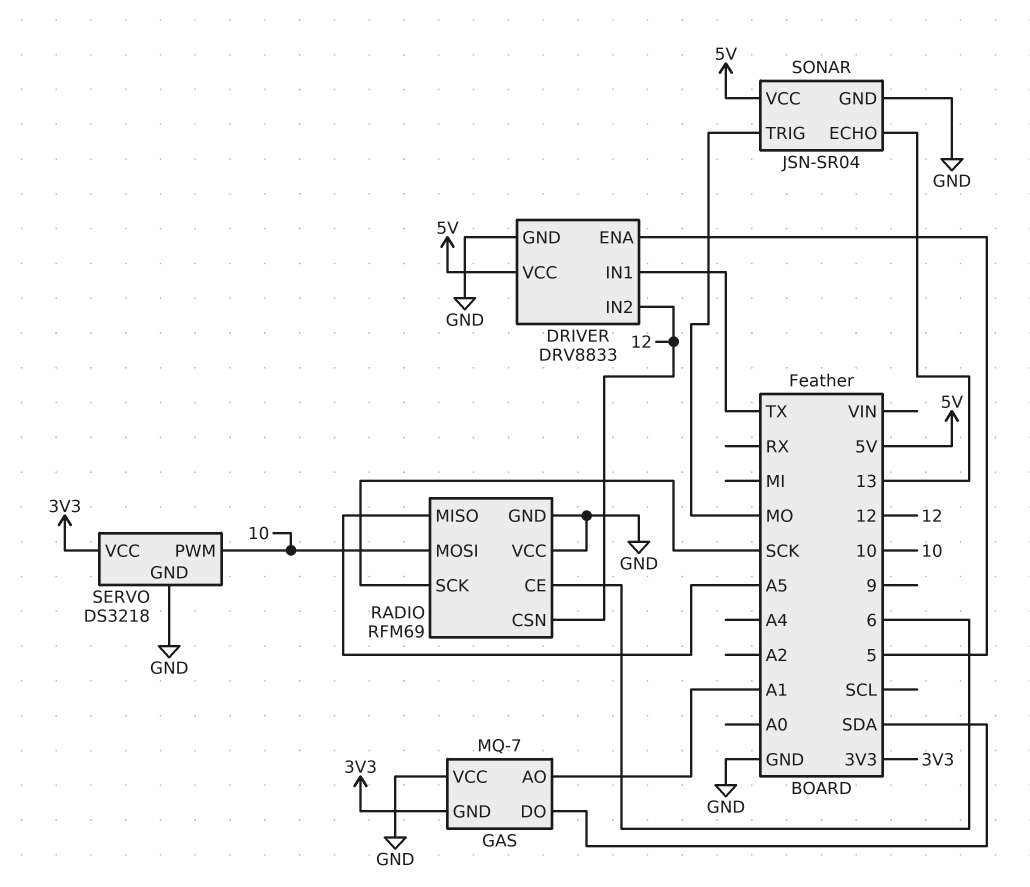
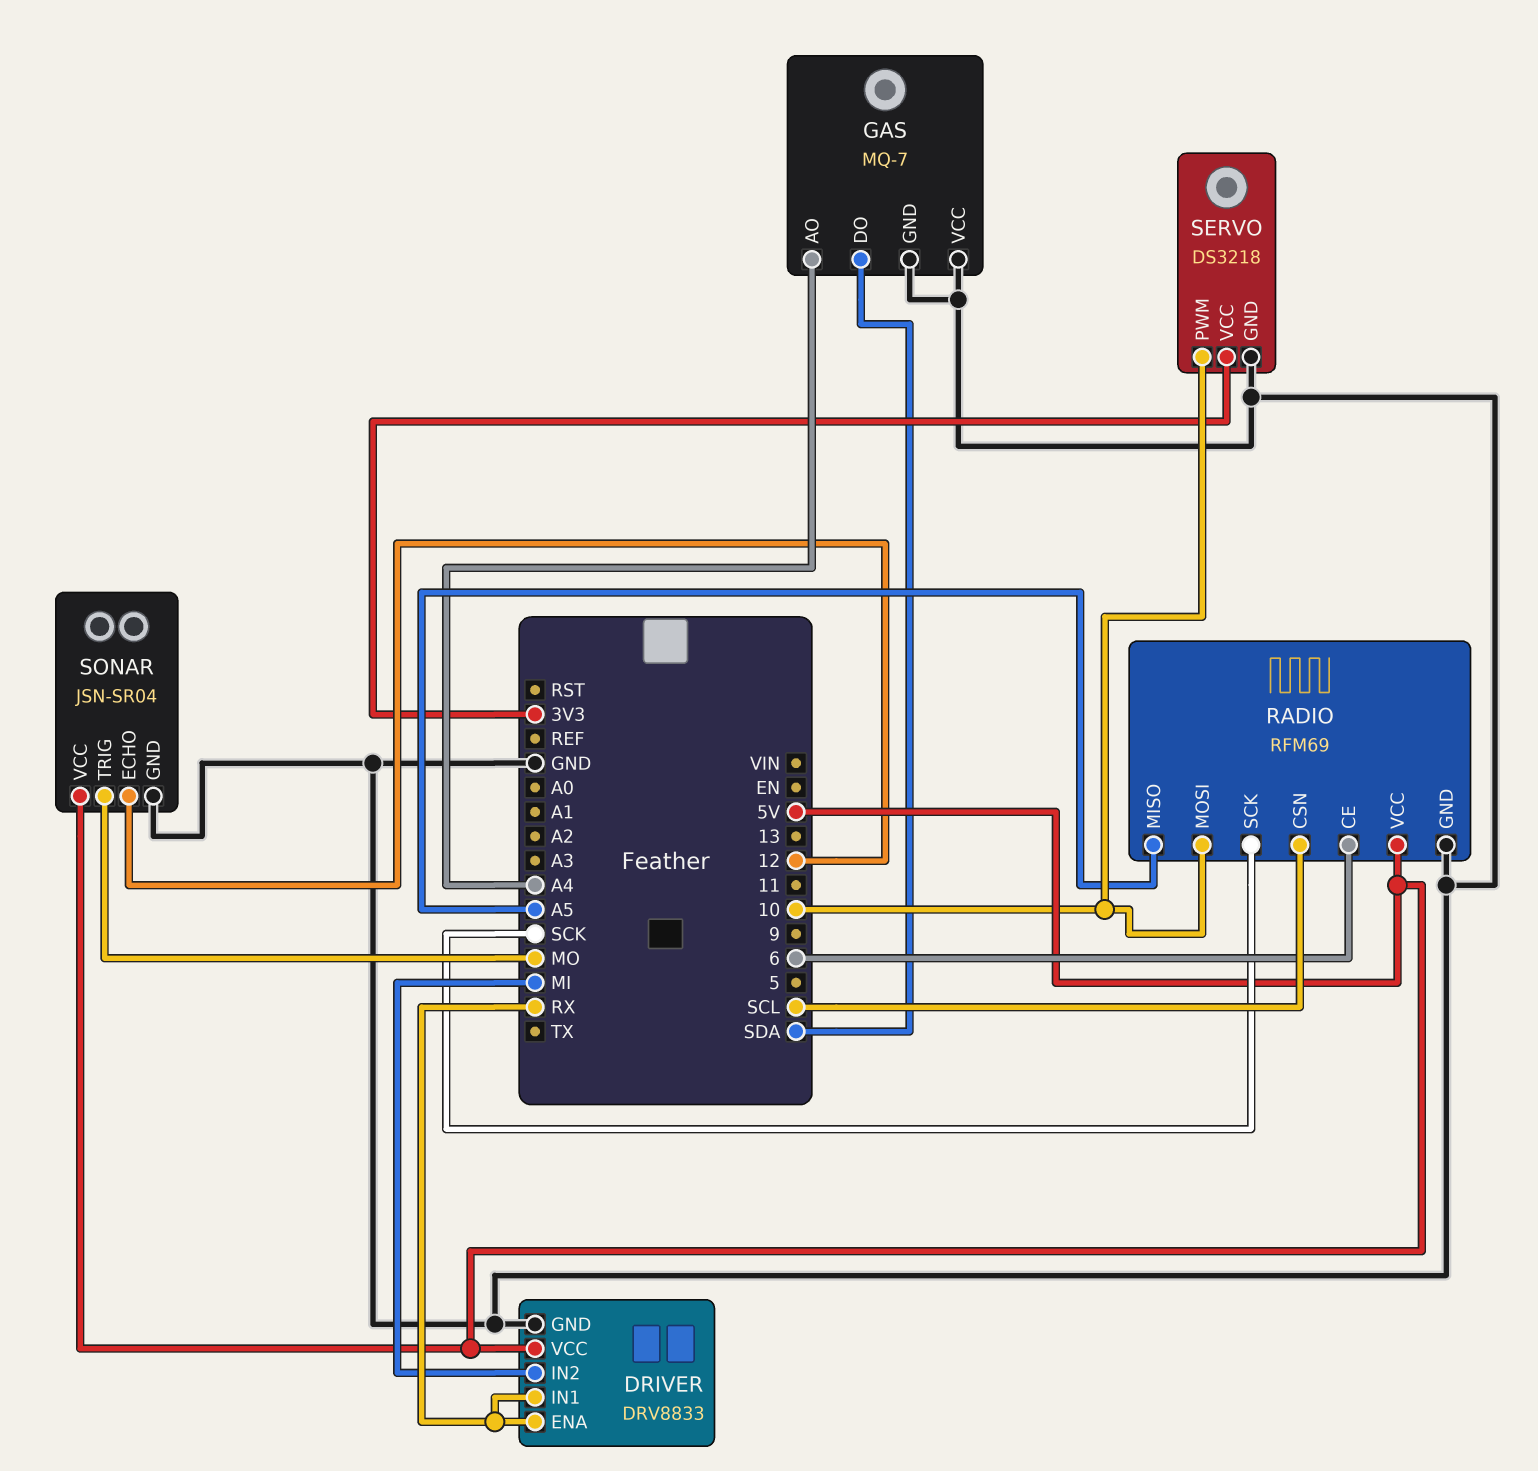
DRIVER pin ENA: 5 -> RX
DRIVER pin IN1: TX -> RX
DRIVER pin IN2: 12 -> MI
GAS pin AO: A1 -> A4
GAS pin GND: 3V3 -> GND
RADIO pin CSN: 12 -> SCL
RADIO pin VCC: GND -> 5V
SONAR pin ECHO: 13 -> 12

